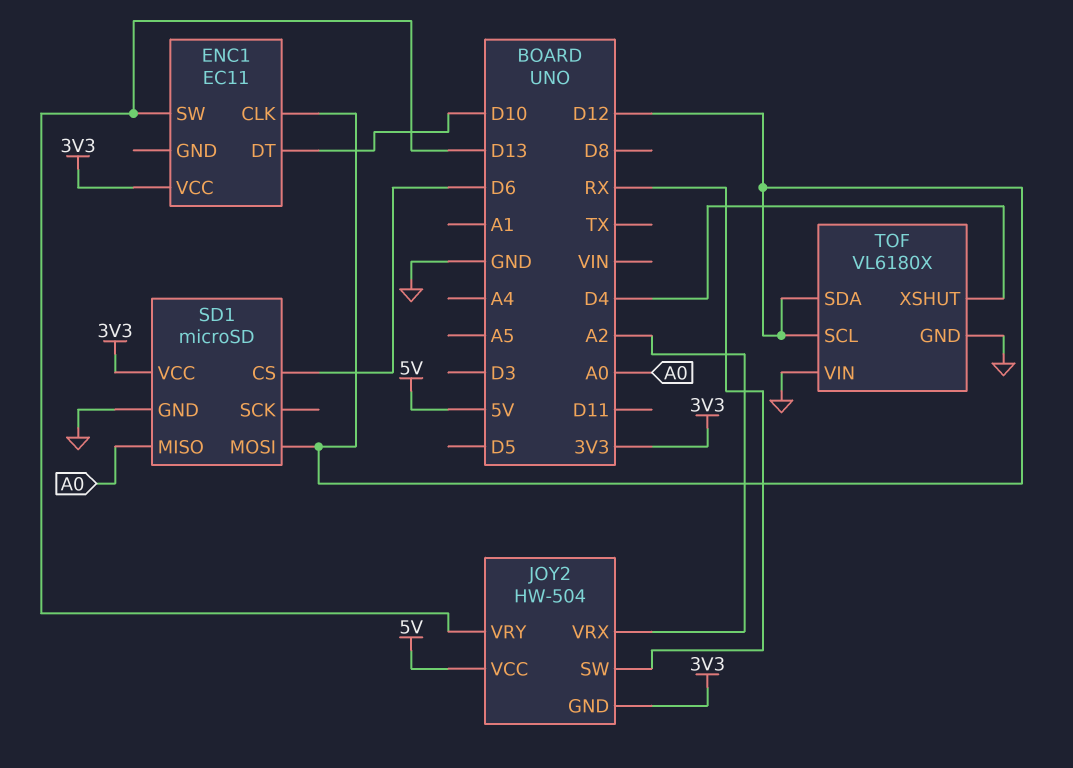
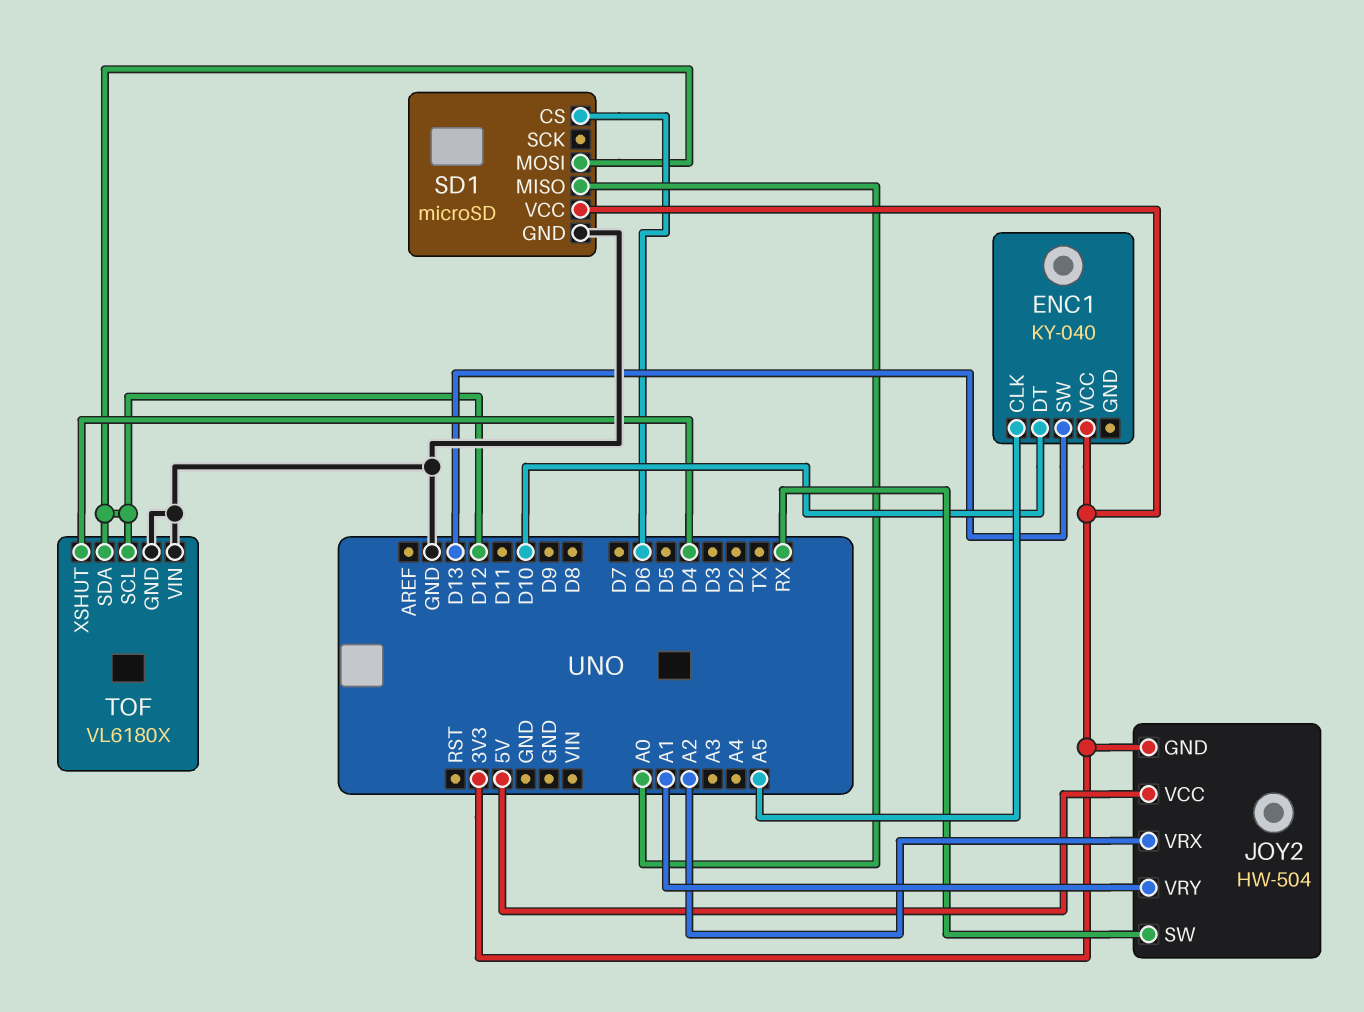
ENC1: EC11 -> KY-040
ENC1 pin CLK: D12 -> A5
JOY2 pin VRY: D13 -> A1

